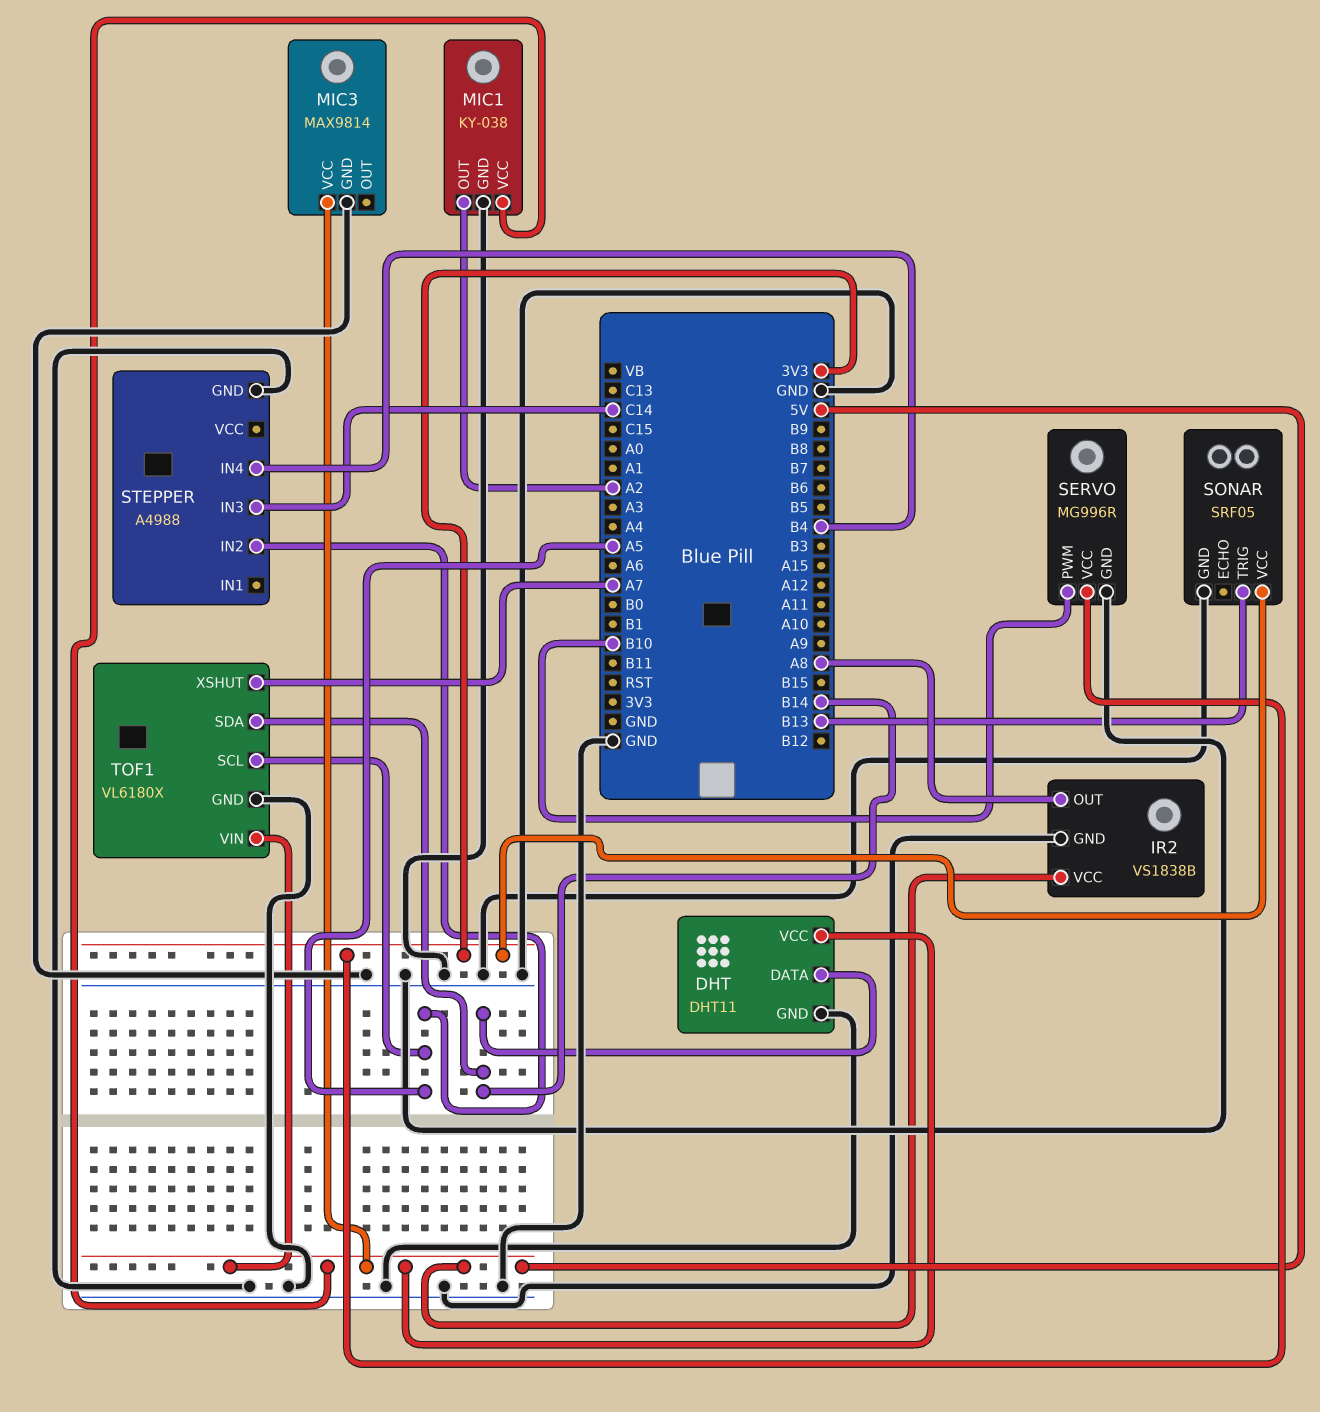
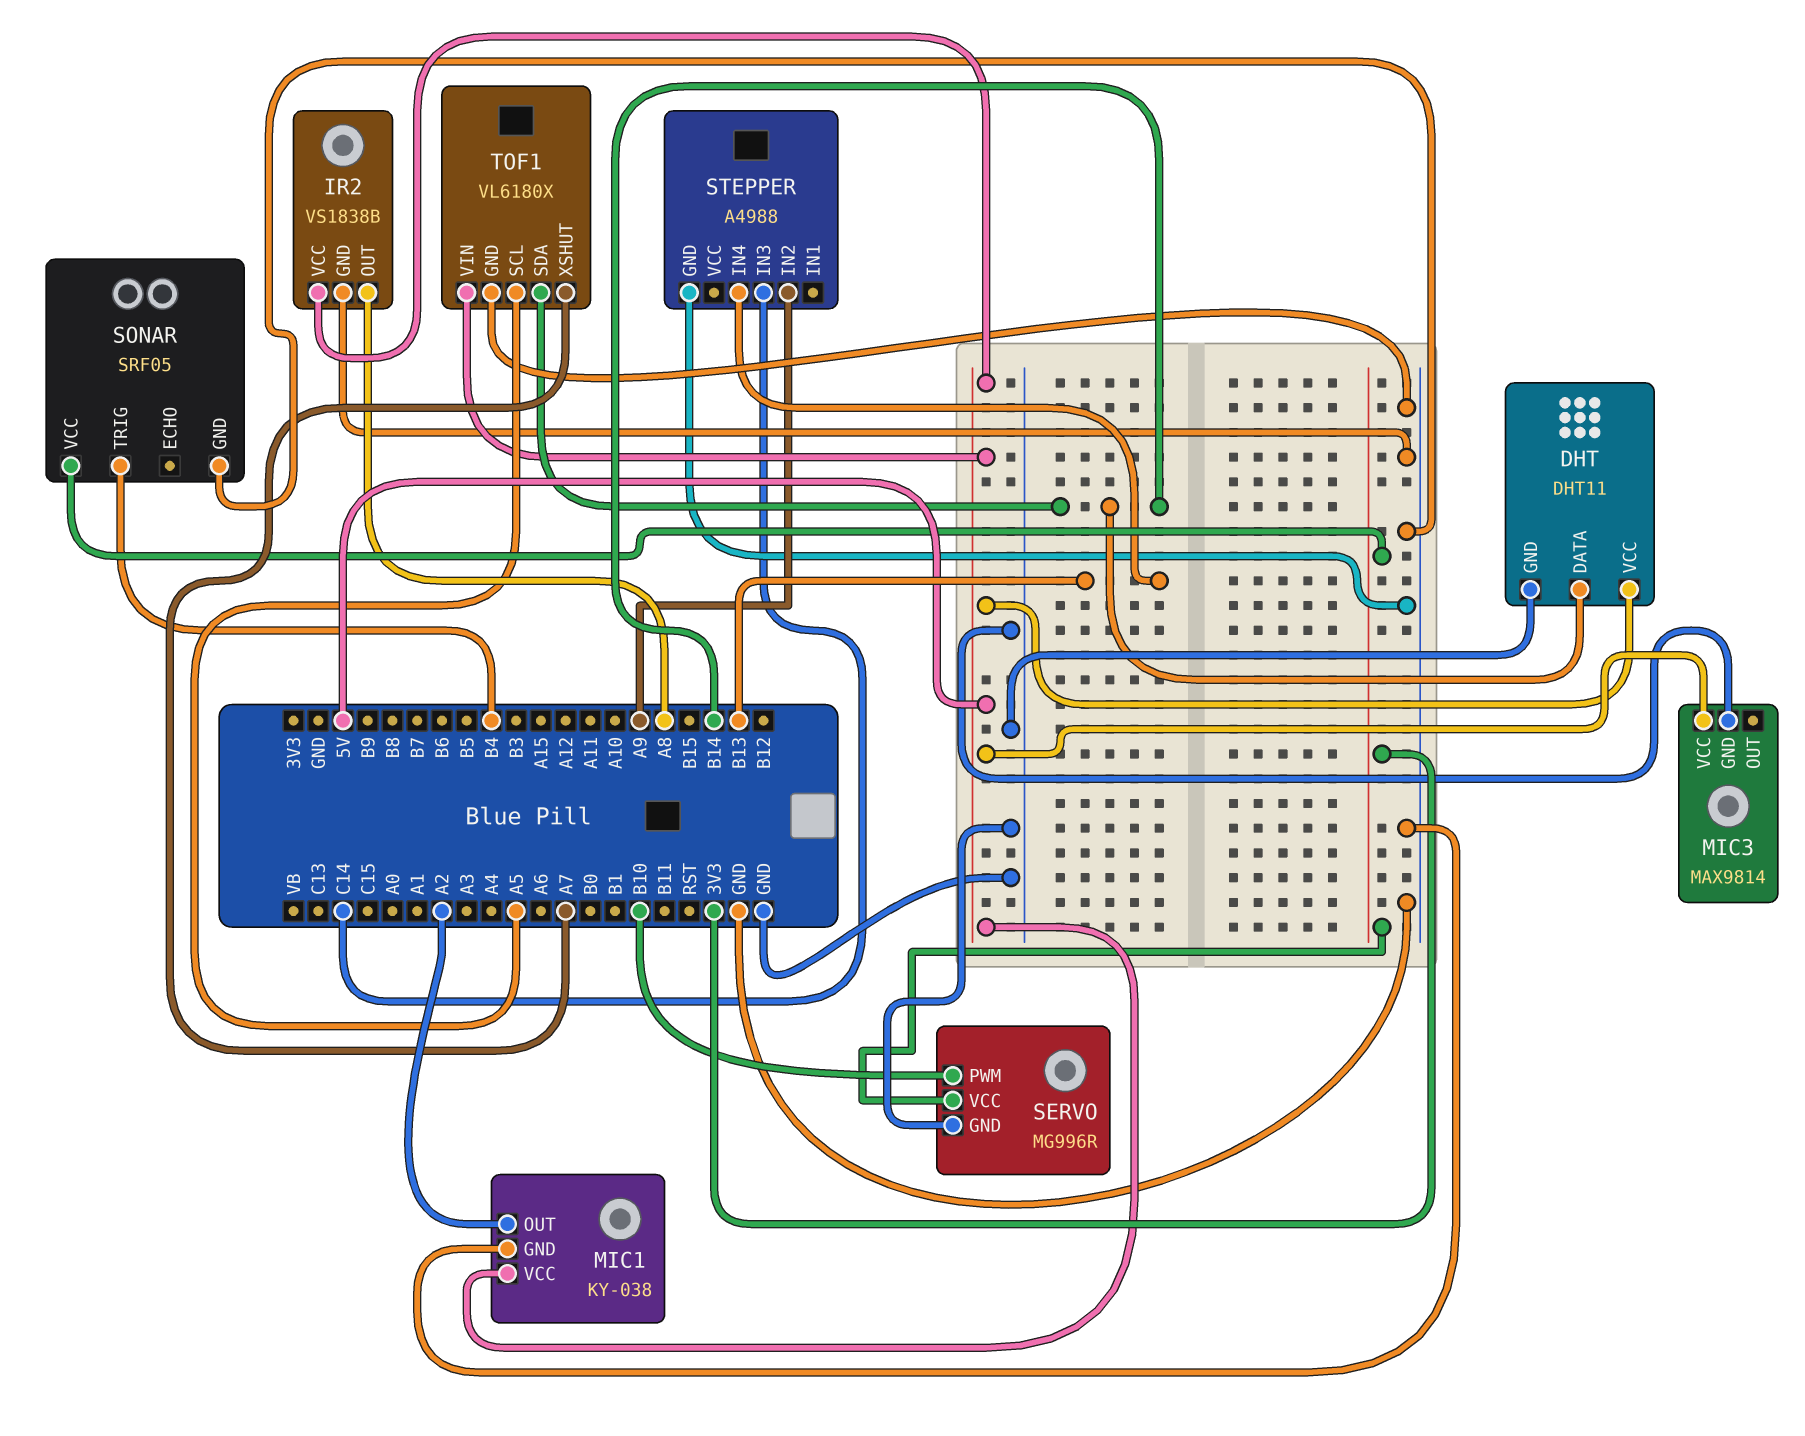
SONAR pin TRIG: B13 -> B4
STEPPER pin IN2: A5 -> A9
STEPPER pin IN4: B4 -> B13

